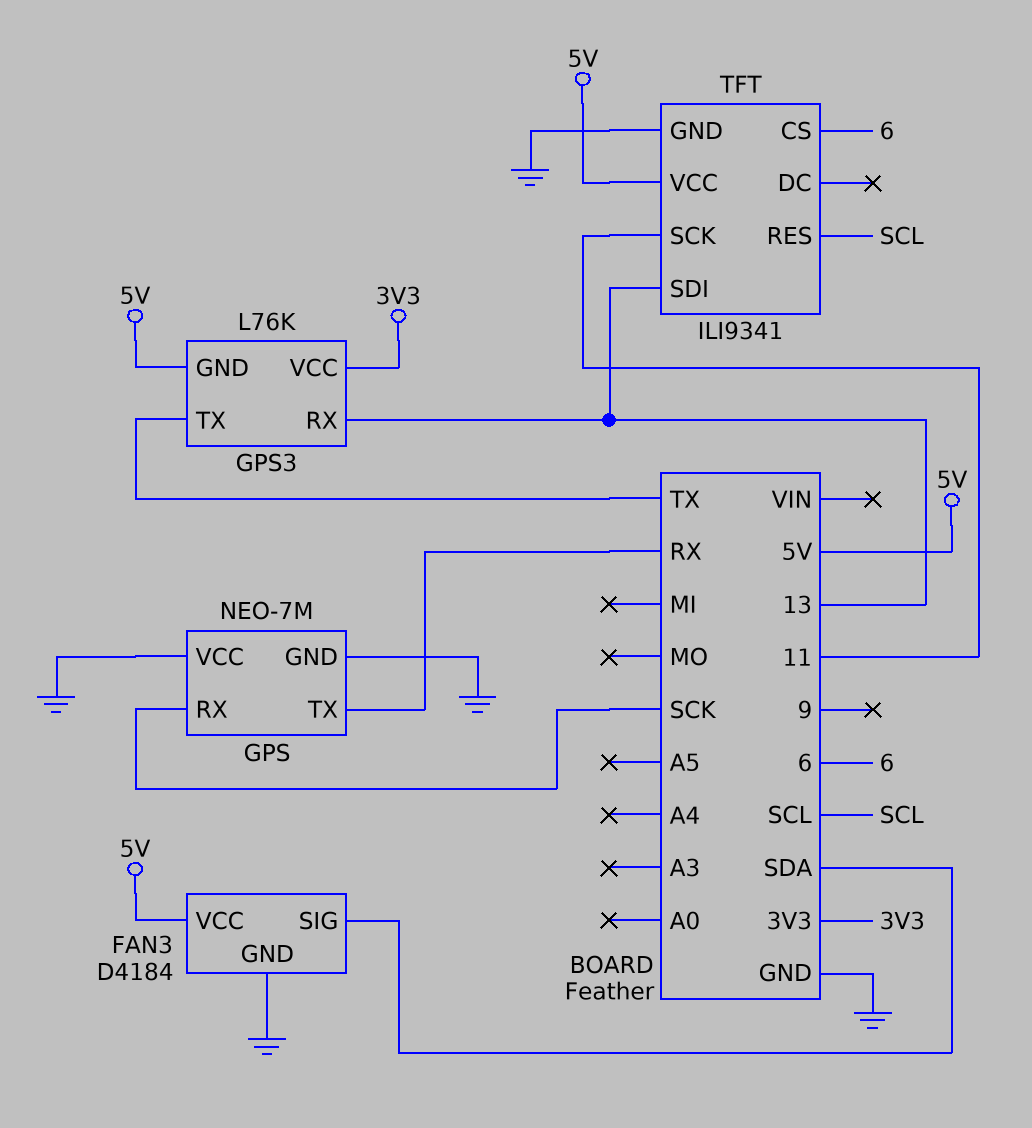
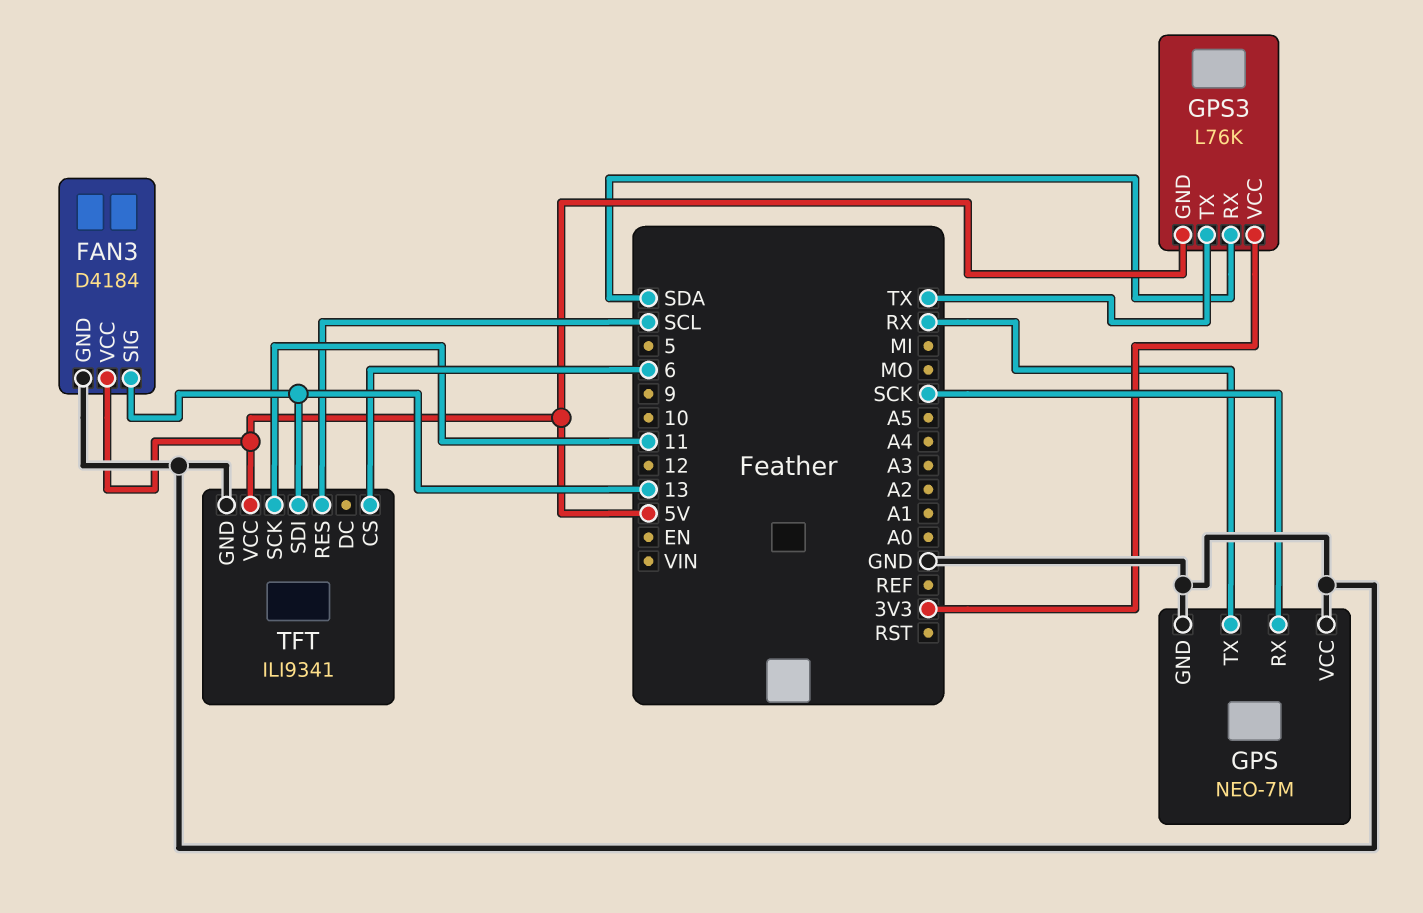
FAN3 pin SIG: SDA -> 13
GPS3 pin RX: 13 -> SDA

